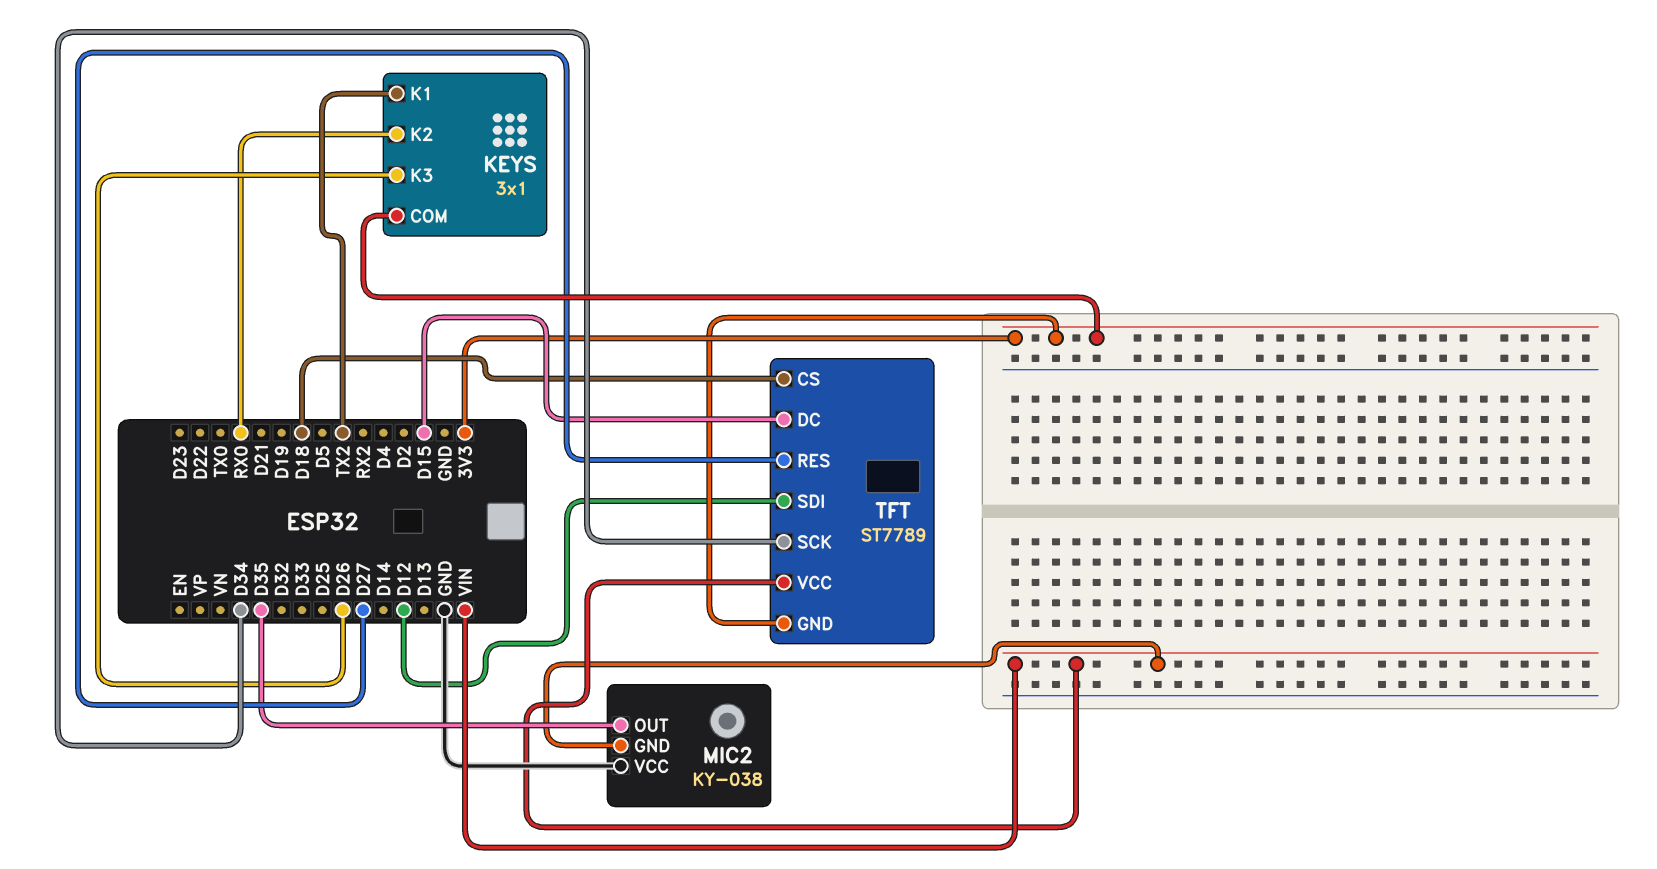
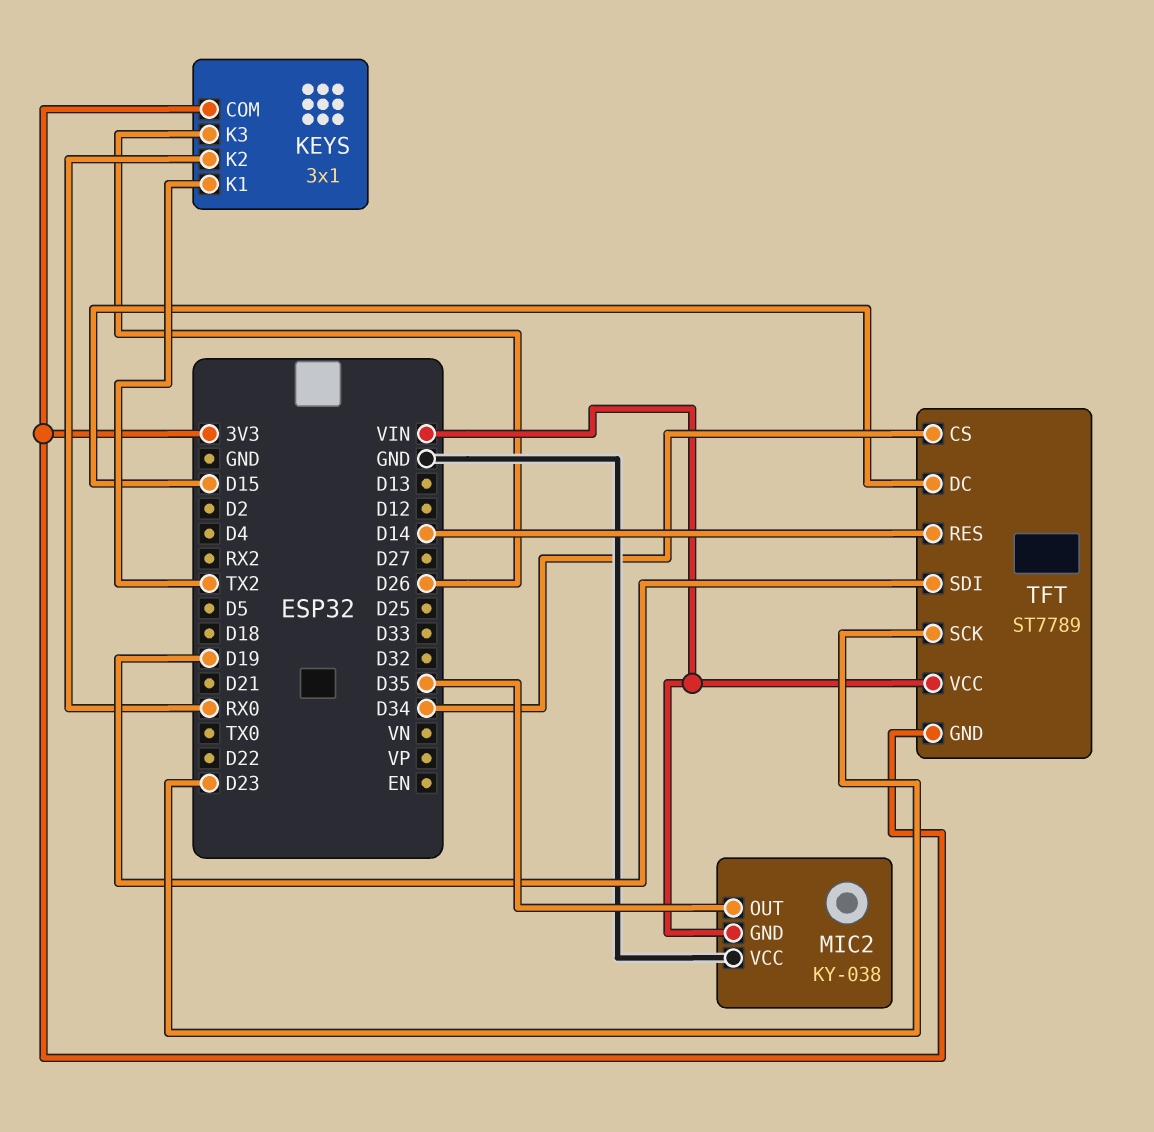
TFT pin CS: D18 -> D34
TFT pin RES: D27 -> D14
TFT pin SCK: D34 -> D23
TFT pin SDI: D12 -> D19

